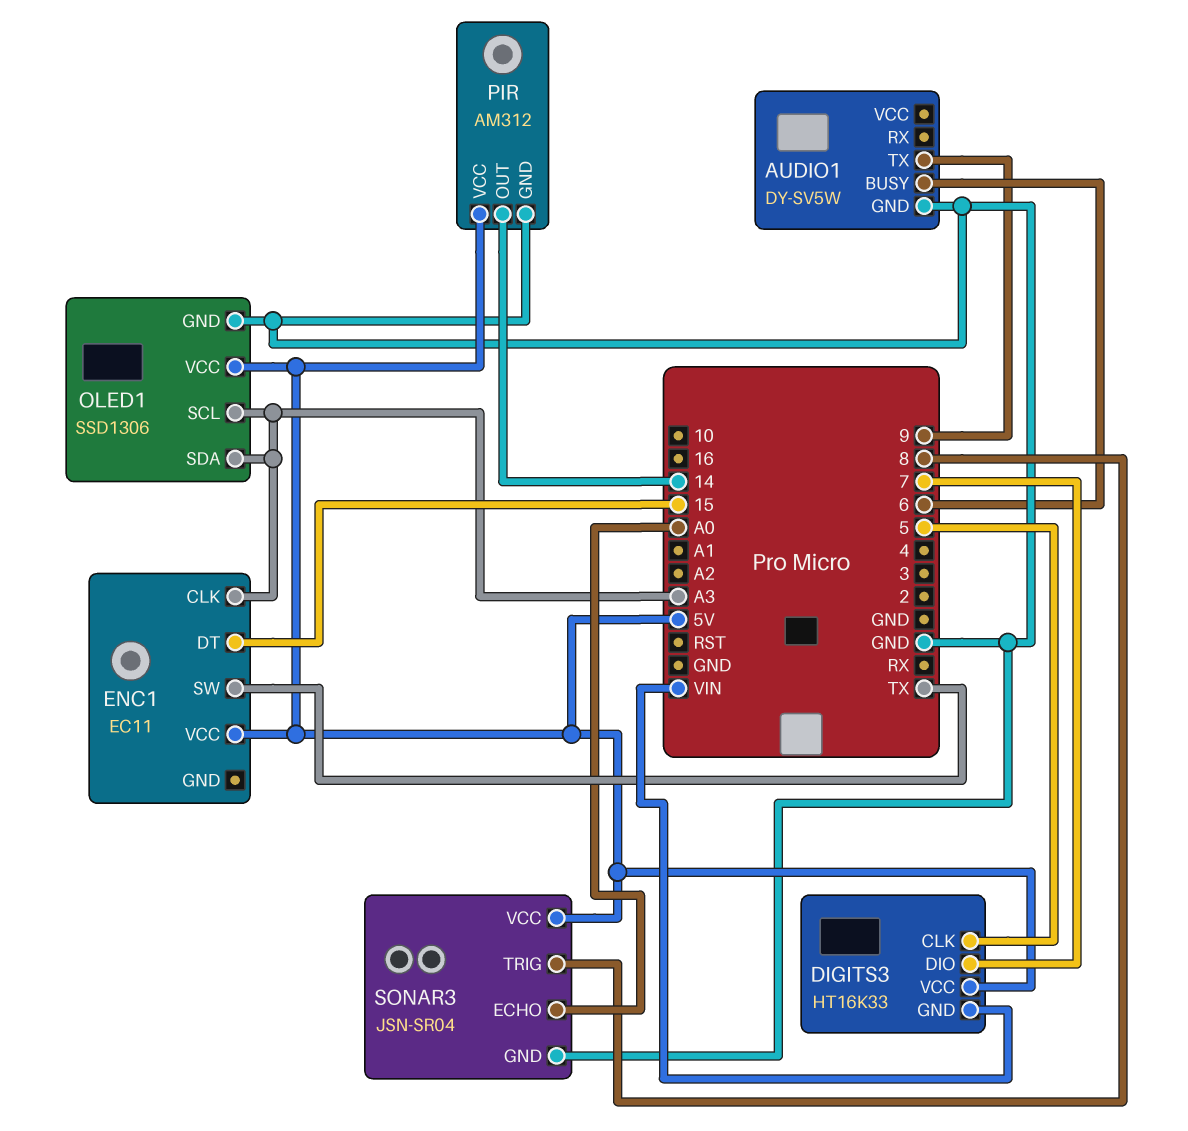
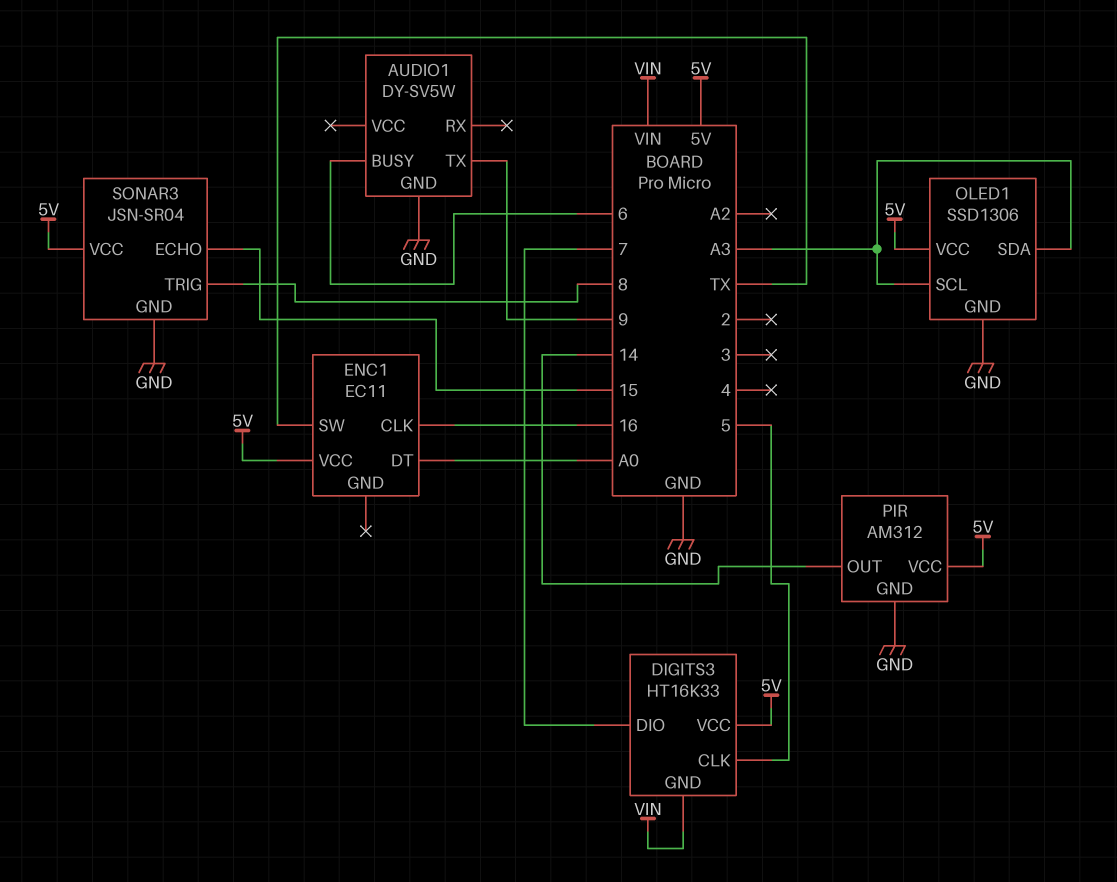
ENC1 pin CLK: A3 -> 16
ENC1 pin DT: 15 -> A0
SONAR3 pin ECHO: A0 -> 15

